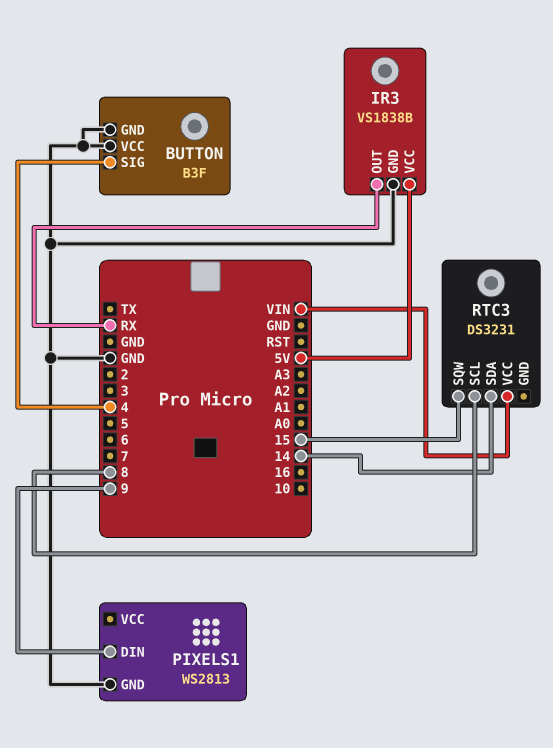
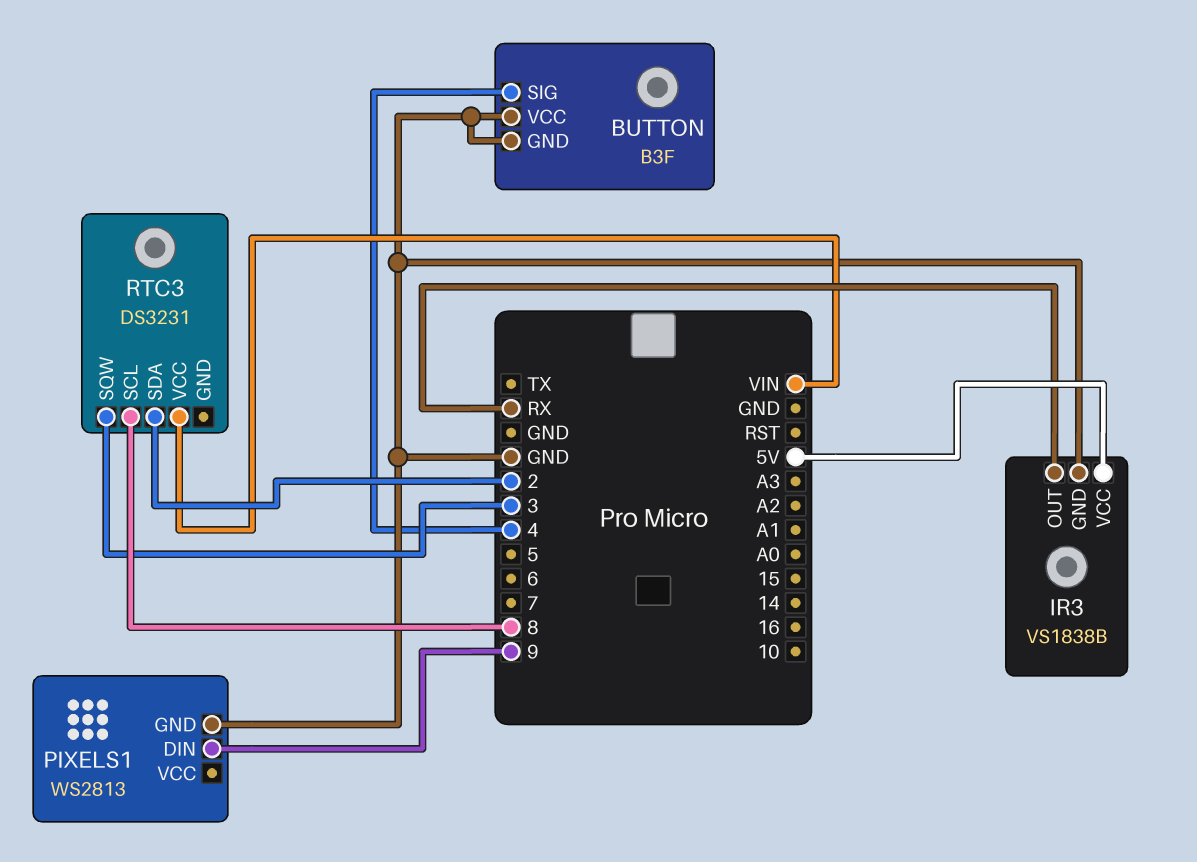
RTC3 pin SDA: 14 -> 2
RTC3 pin SQW: 15 -> 3

